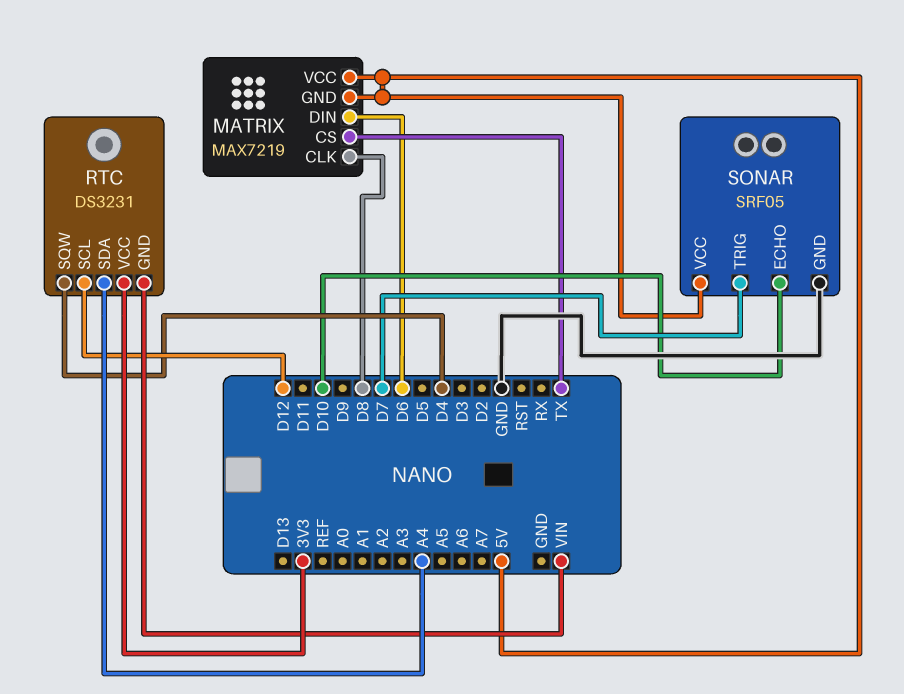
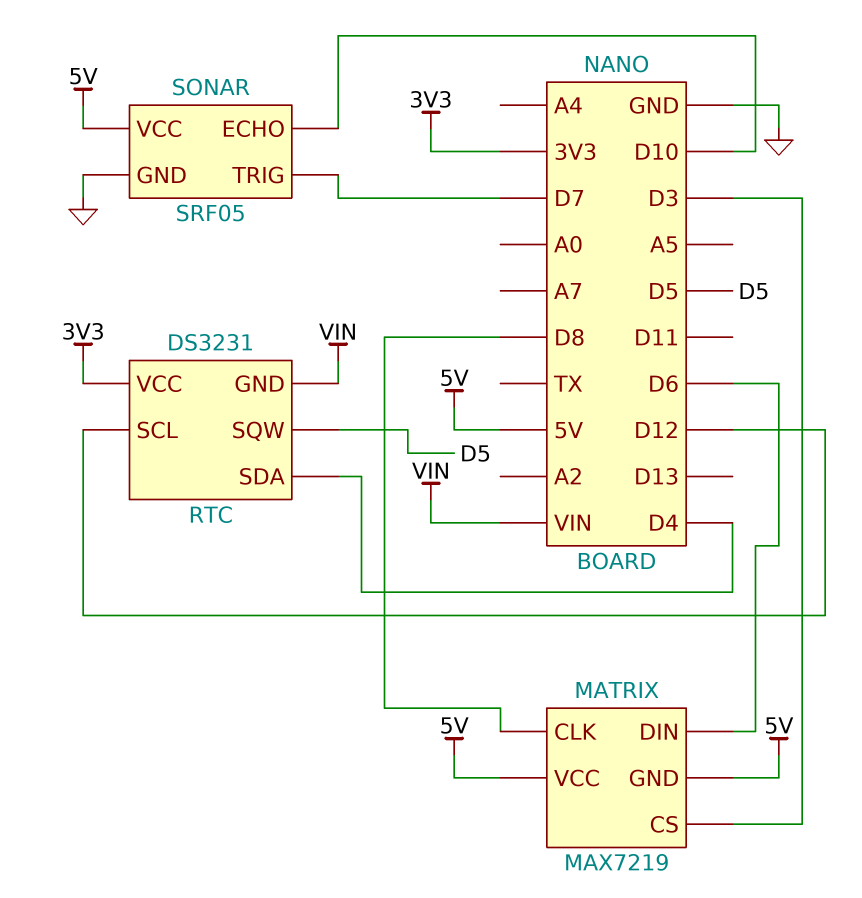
MATRIX pin CS: TX -> D3
RTC pin SDA: A4 -> D4
RTC pin SQW: D4 -> D5

